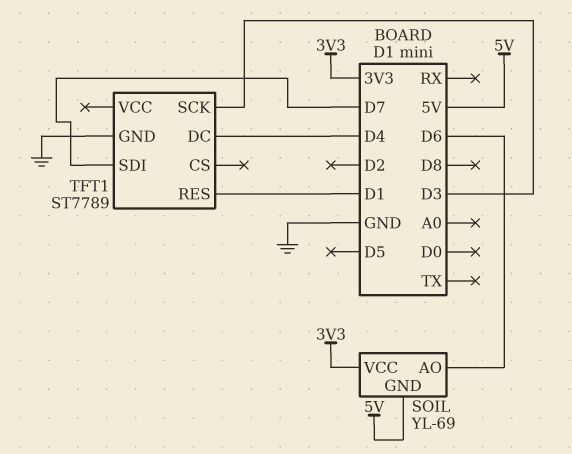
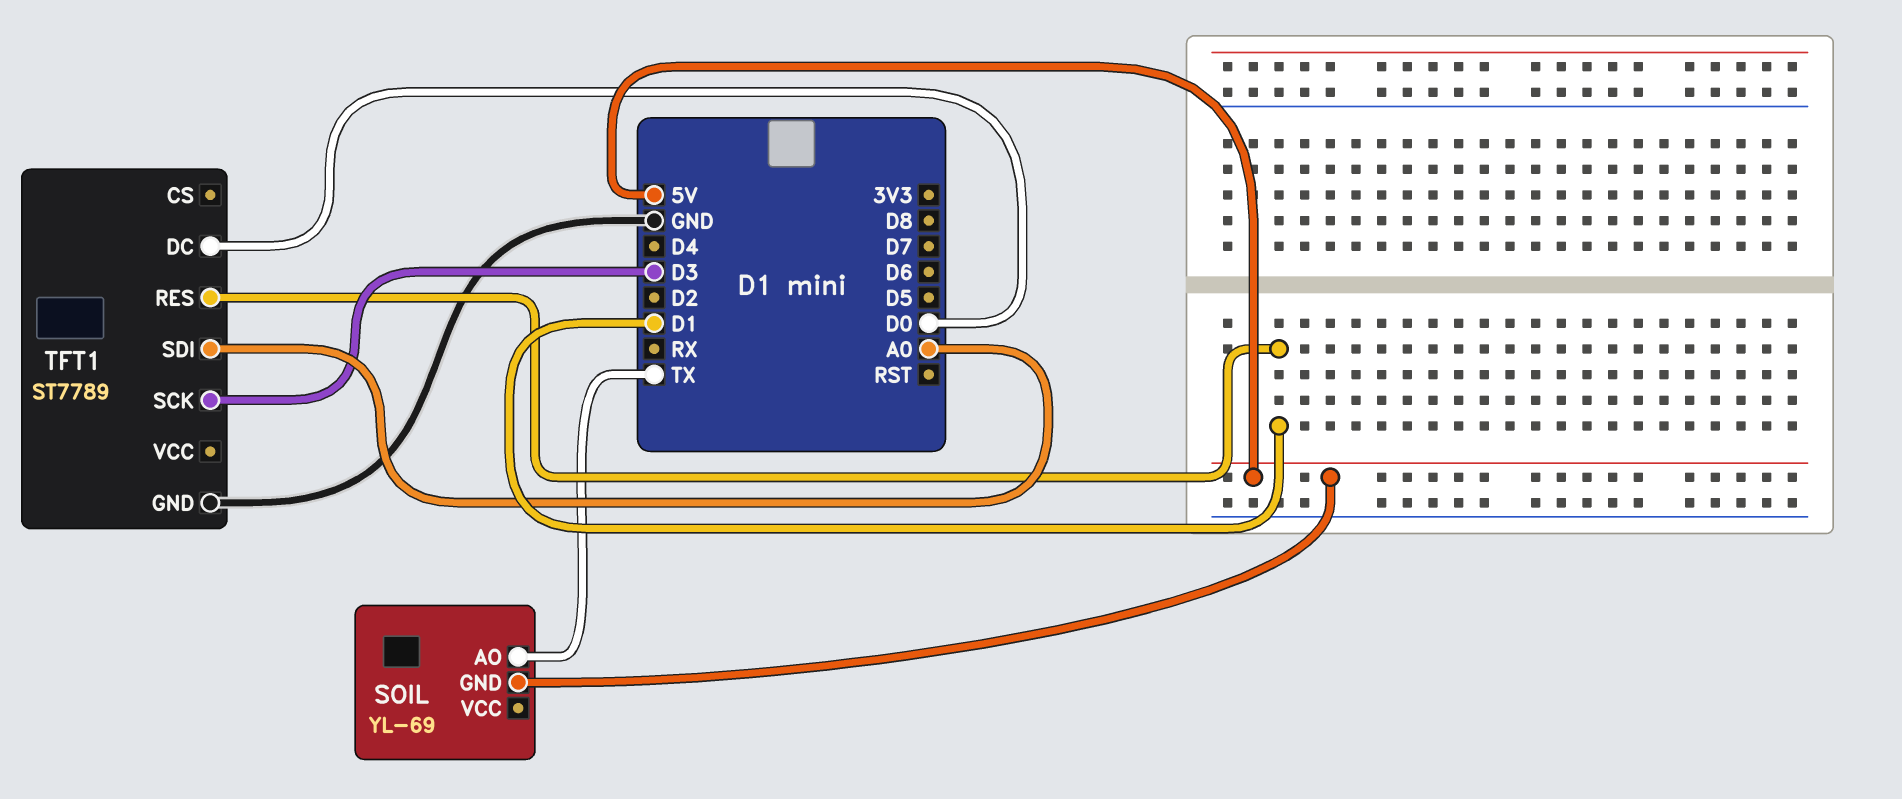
SOIL pin AO: D6 -> TX
SOIL pin VCC: 3V3 -> none
TFT1 pin DC: D4 -> D0
TFT1 pin SDI: D7 -> A0

